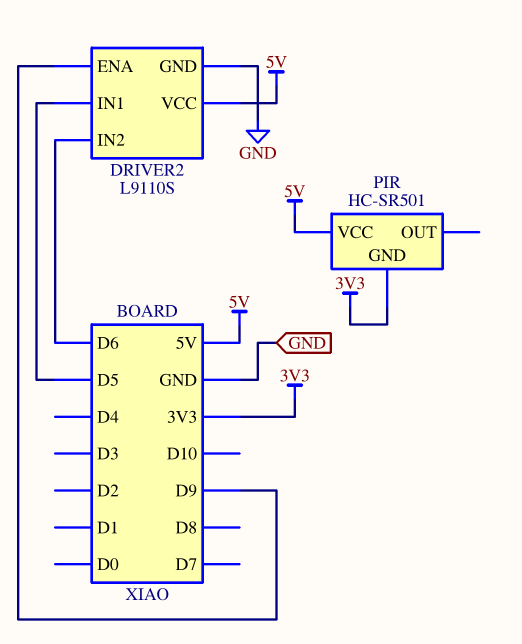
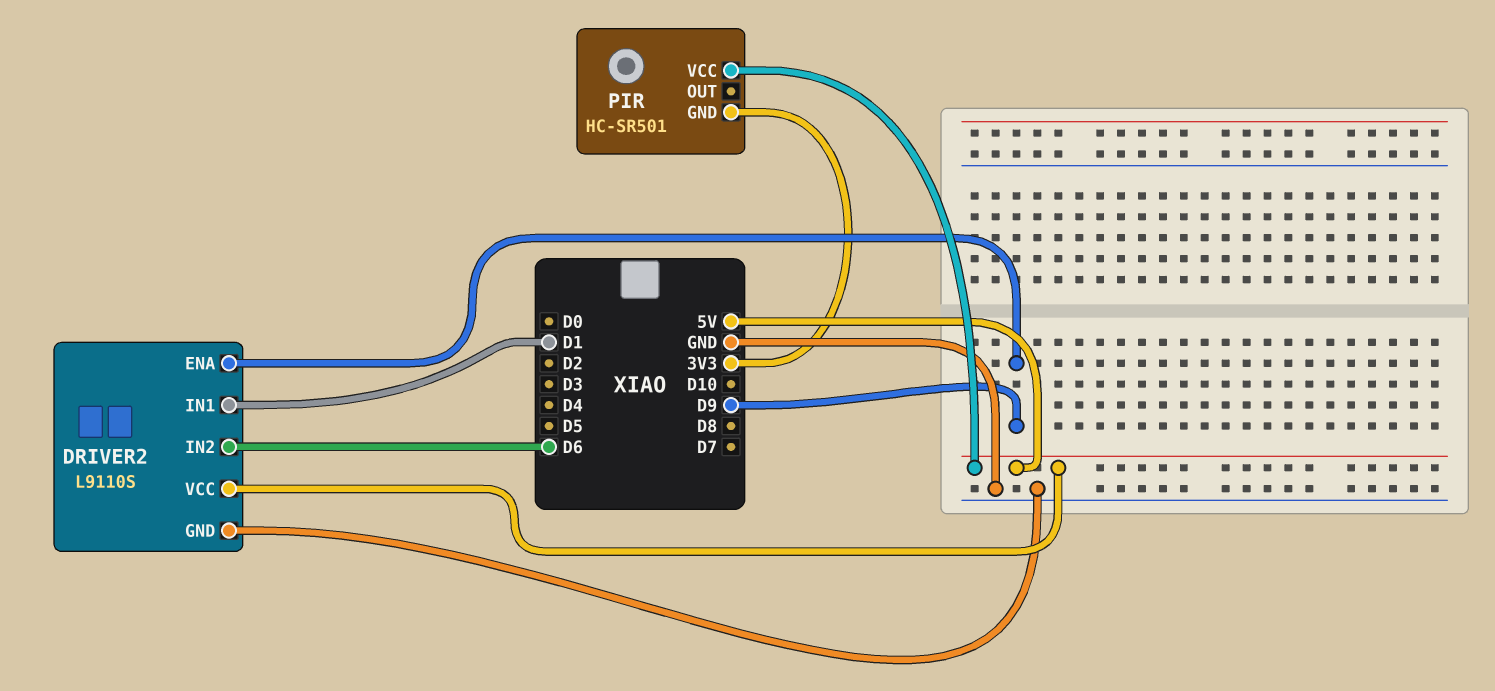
DRIVER2 pin IN1: D5 -> D1

